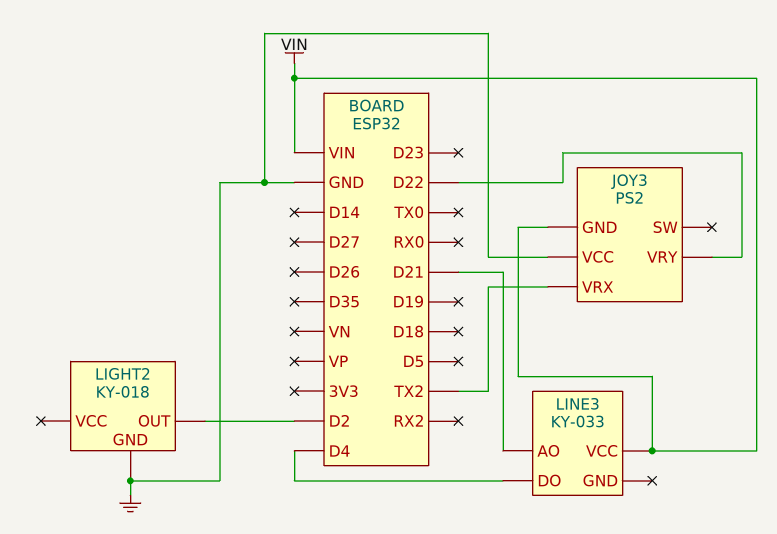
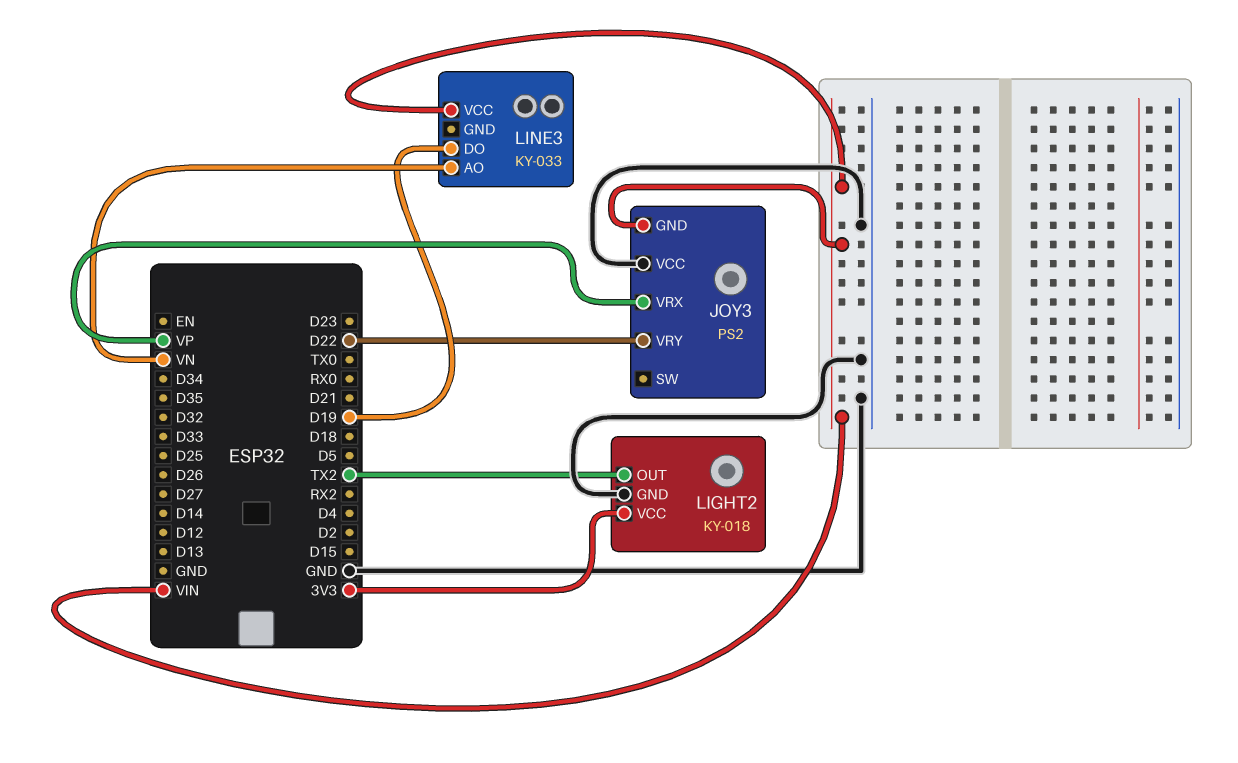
JOY3 pin VRX: TX2 -> VP
LIGHT2 pin OUT: D2 -> TX2
LIGHT2 pin VCC: none -> 3V3
LINE3 pin AO: D21 -> VN
LINE3 pin DO: D4 -> D19

